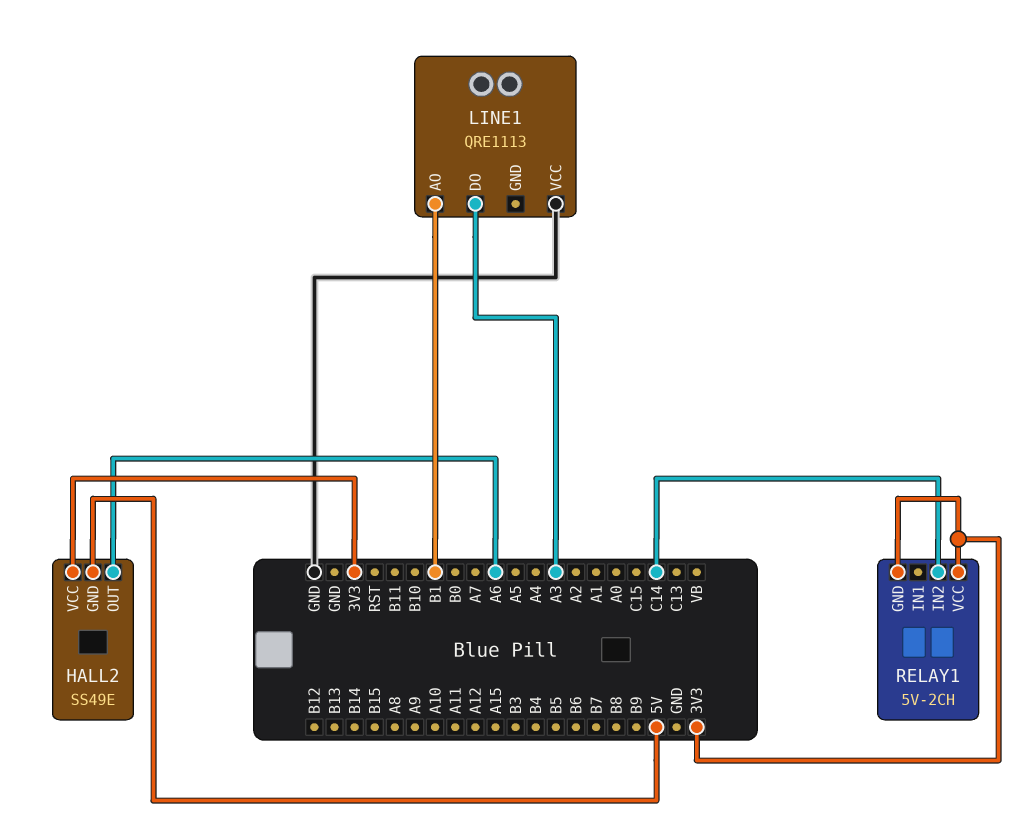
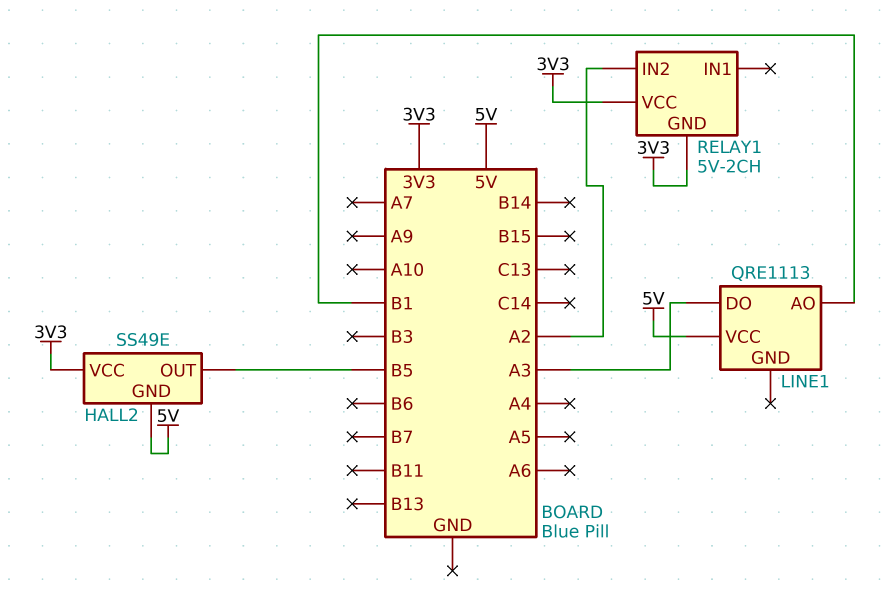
HALL2 pin OUT: A6 -> B5
LINE1 pin VCC: GND -> 5V
RELAY1 pin IN2: C14 -> A2

